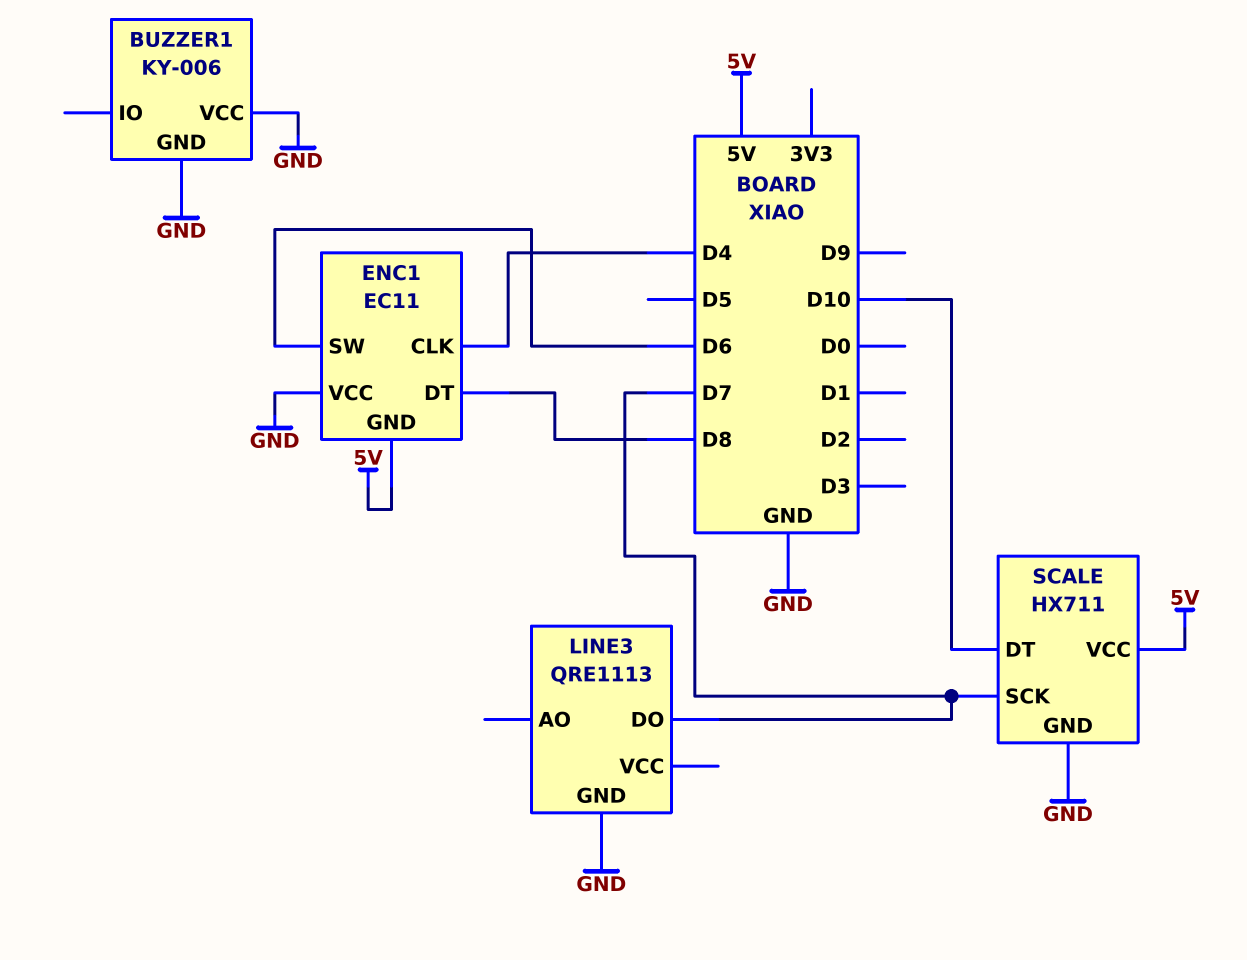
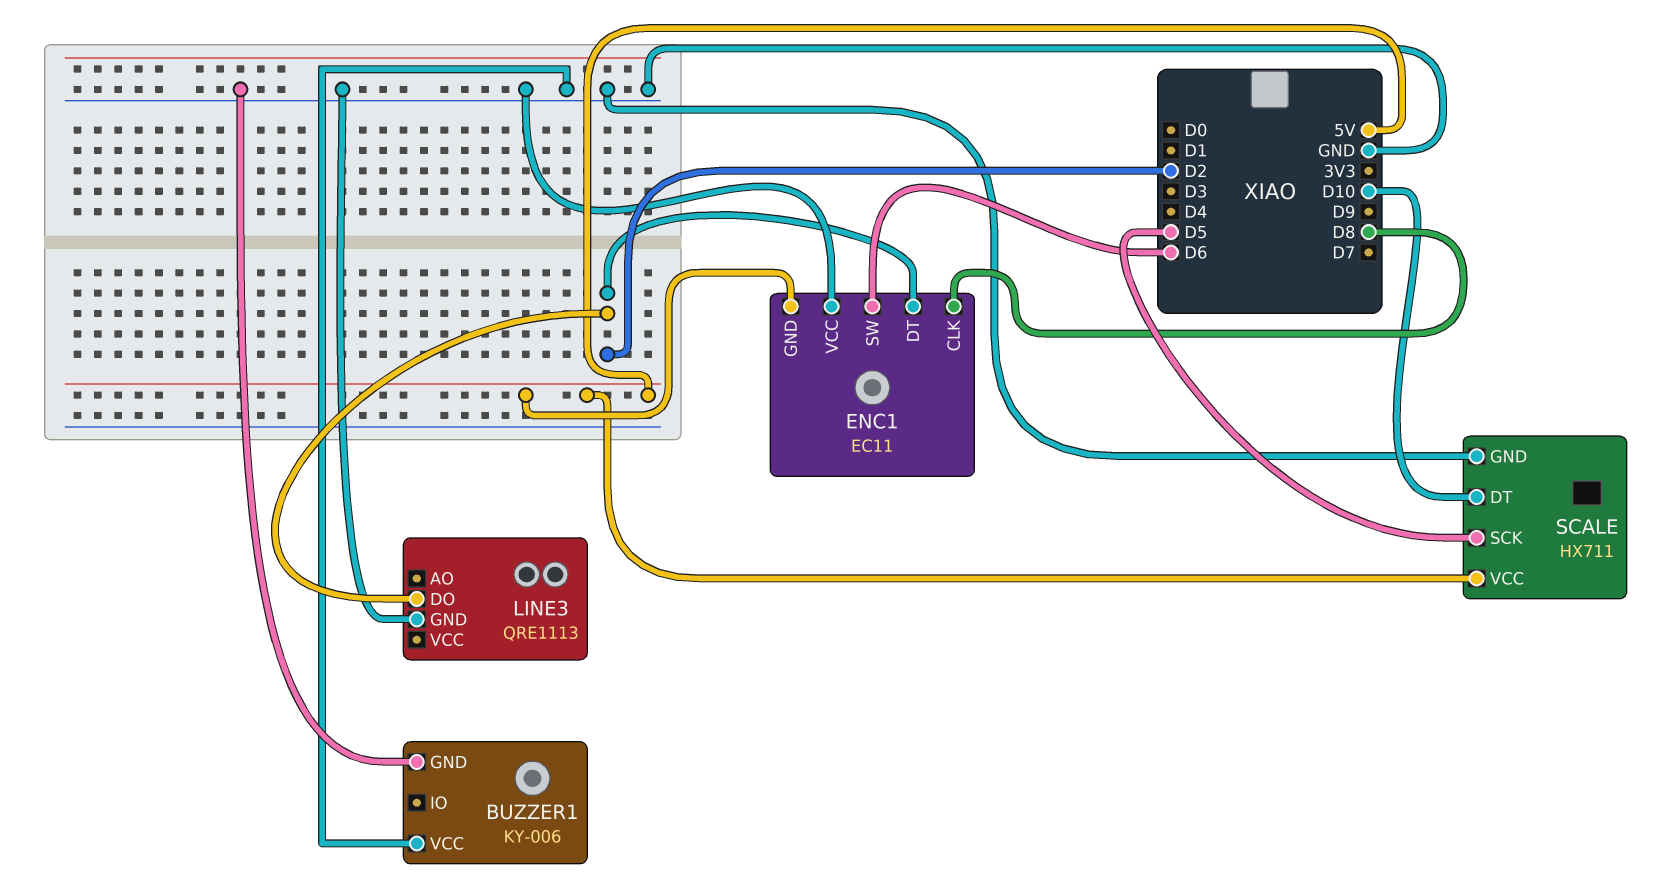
ENC1 pin CLK: D4 -> D8
ENC1 pin DT: D8 -> D2
LINE3 pin DO: D7 -> D2
SCALE pin SCK: D7 -> D5

